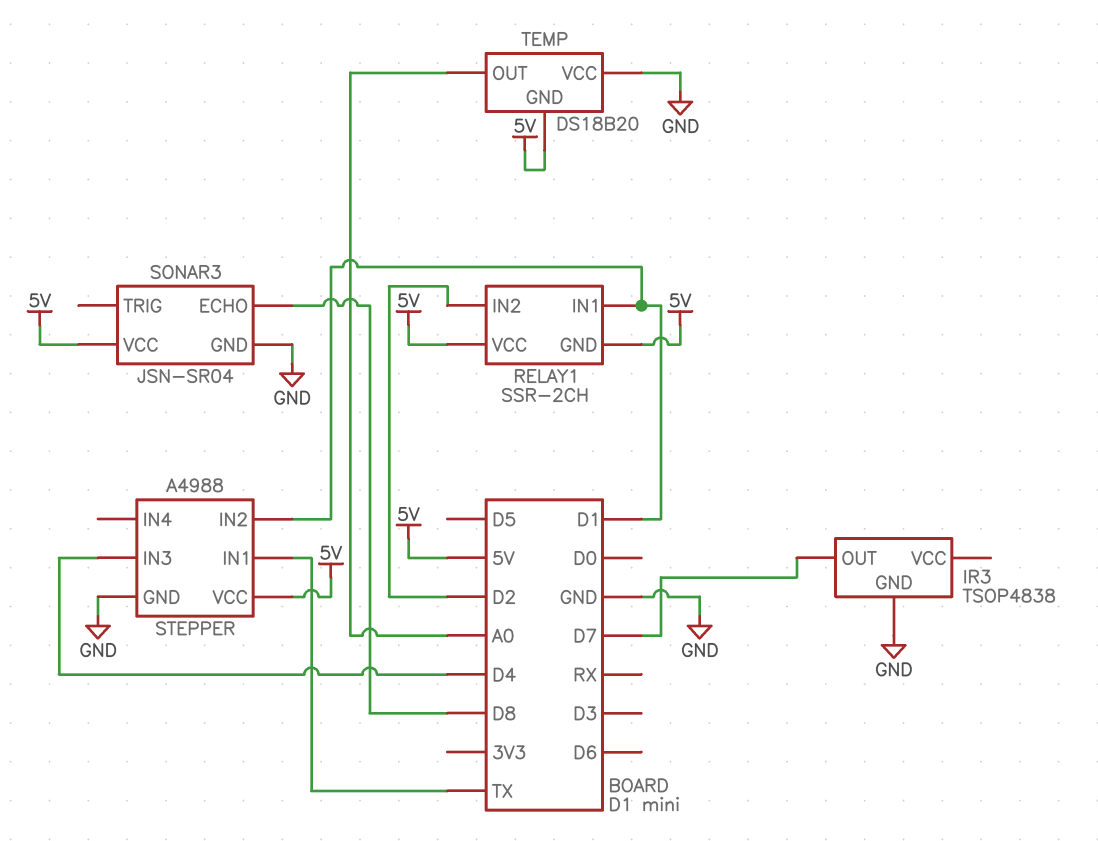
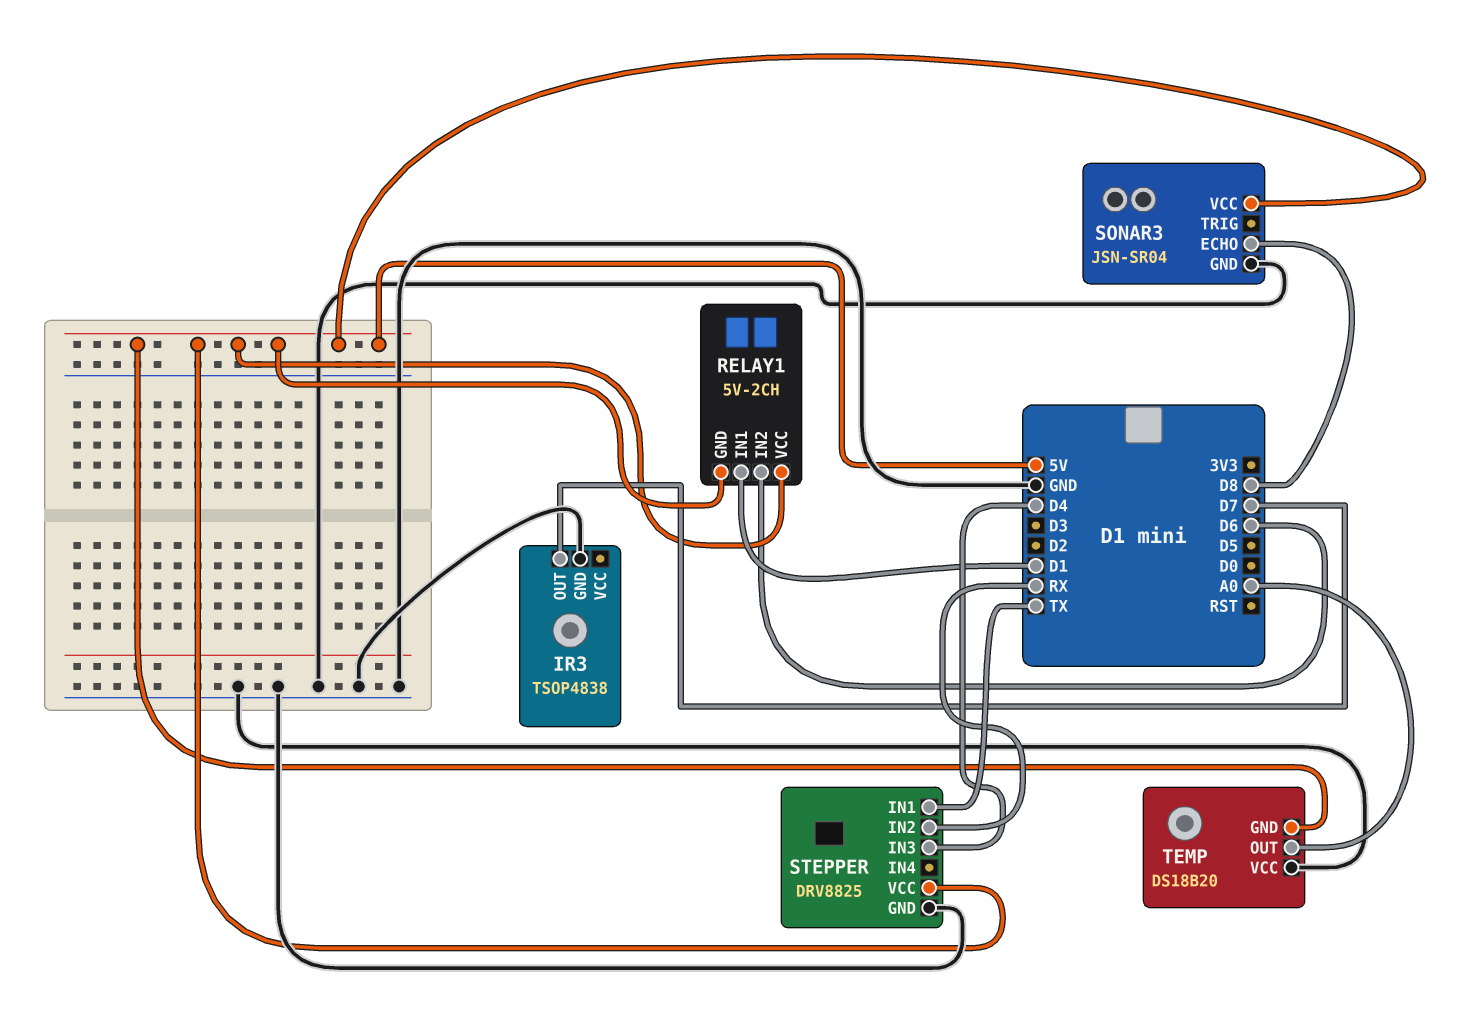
RELAY1: SSR-2CH -> 5V-2CH
RELAY1 pin IN2: D2 -> D6
STEPPER: A4988 -> DRV8825
STEPPER pin IN2: D1 -> RX

